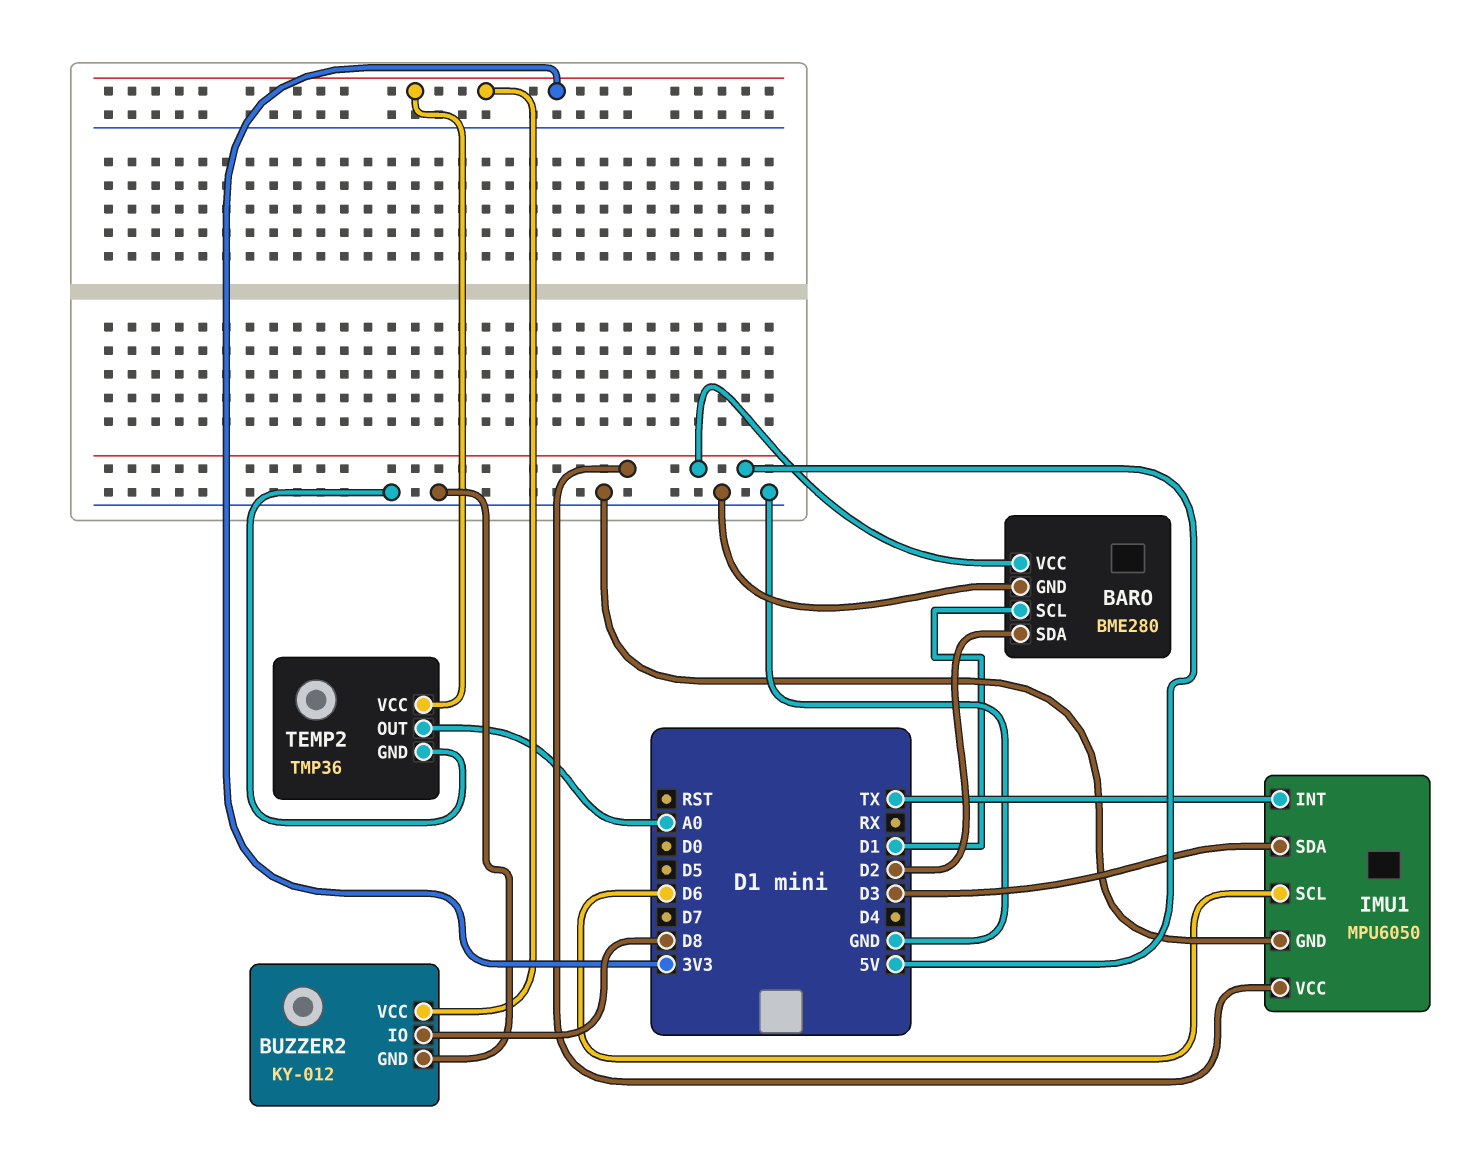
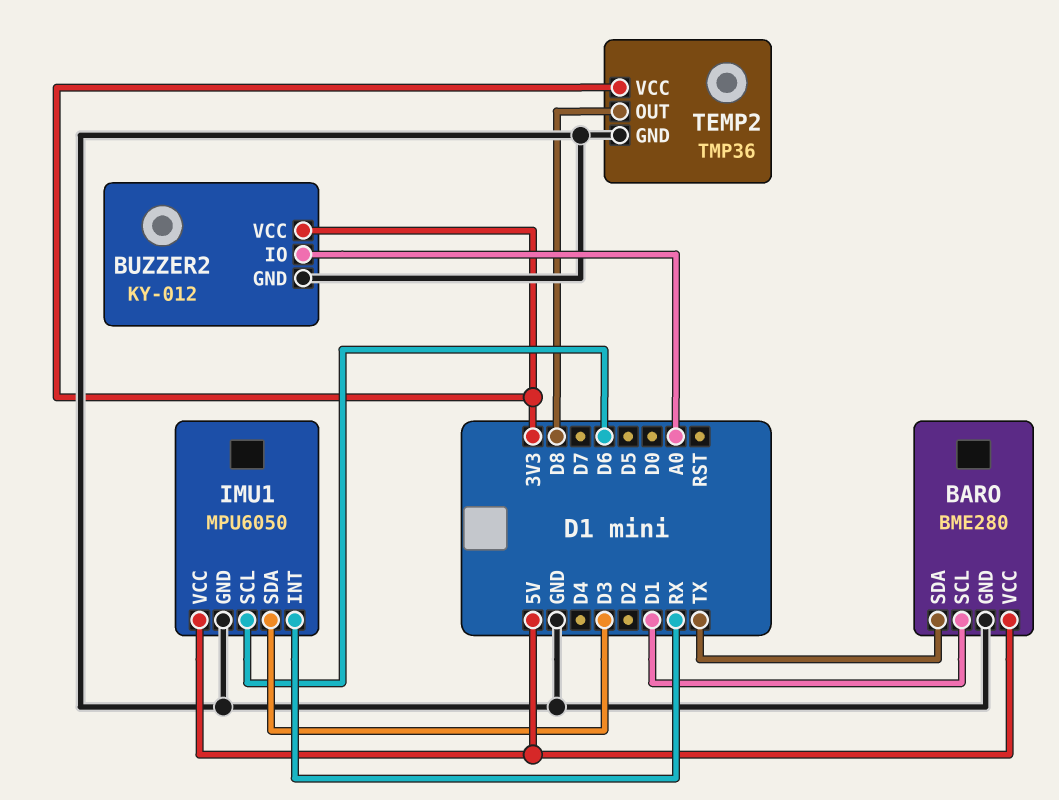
BARO pin SDA: D2 -> TX
BUZZER2 pin IO: D8 -> A0
IMU1 pin INT: TX -> RX
TEMP2 pin OUT: A0 -> D8

